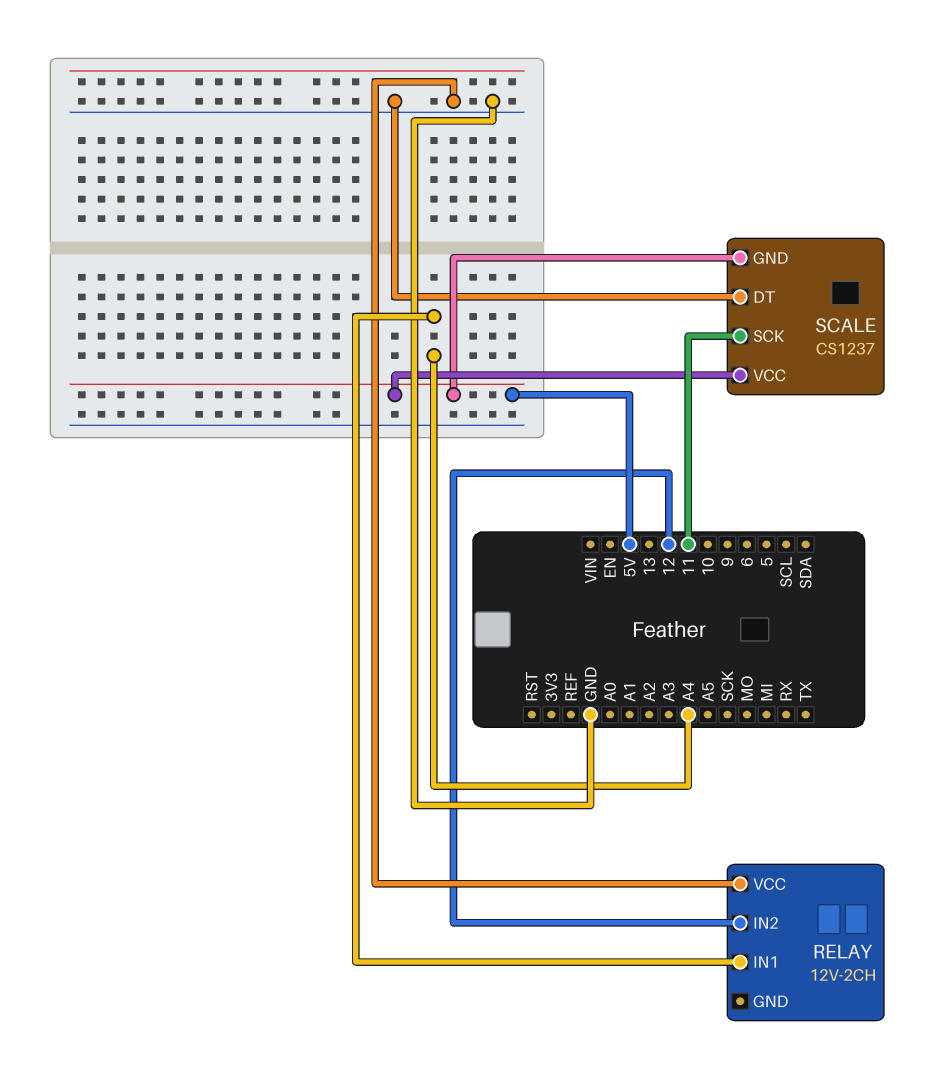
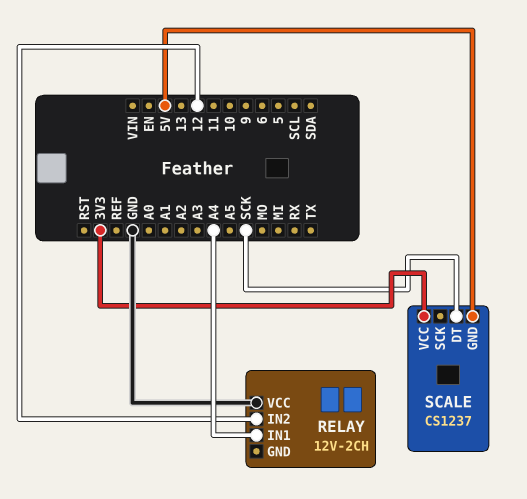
SCALE pin DT: GND -> SCK
SCALE pin SCK: 11 -> none
SCALE pin VCC: 5V -> 3V3

